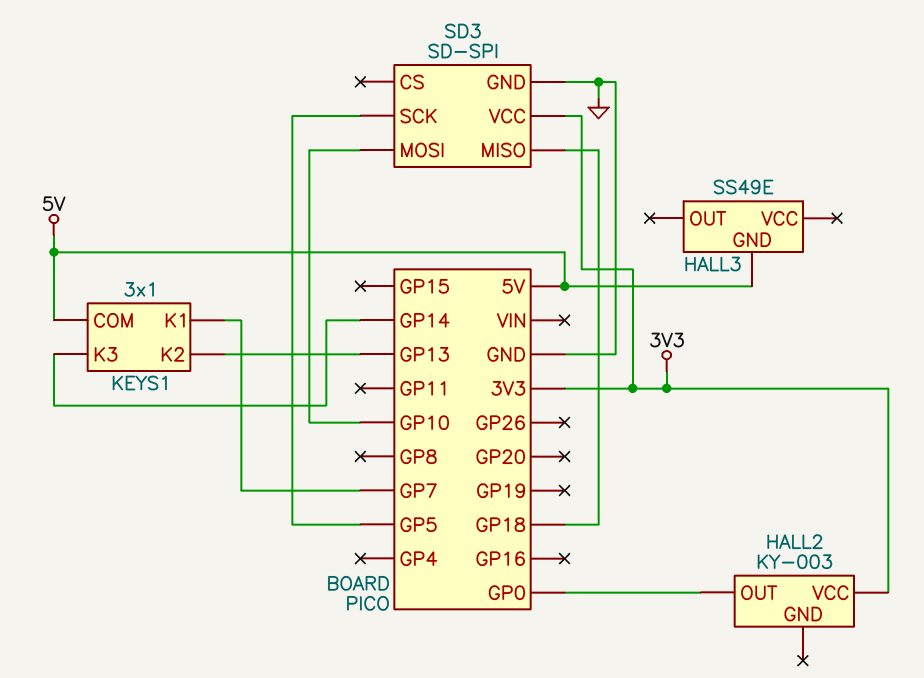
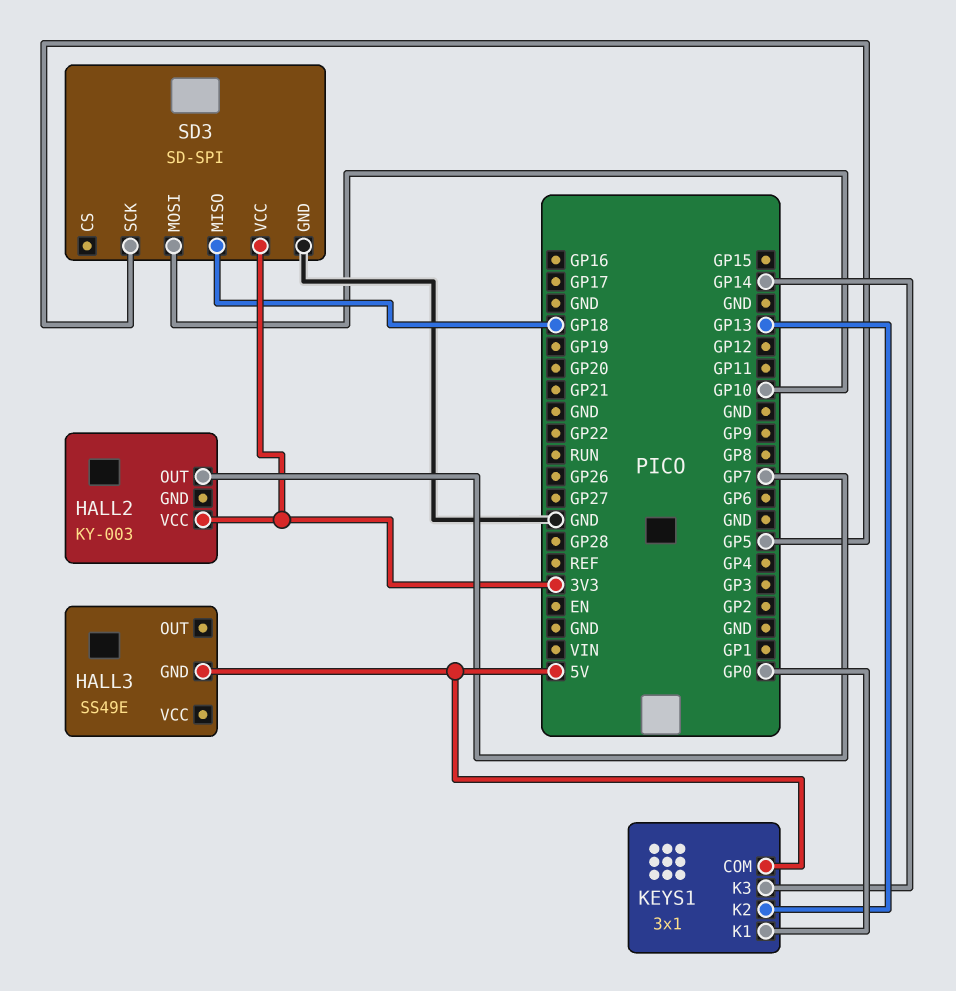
HALL2 pin OUT: GP0 -> GP7
KEYS1 pin K1: GP7 -> GP0

